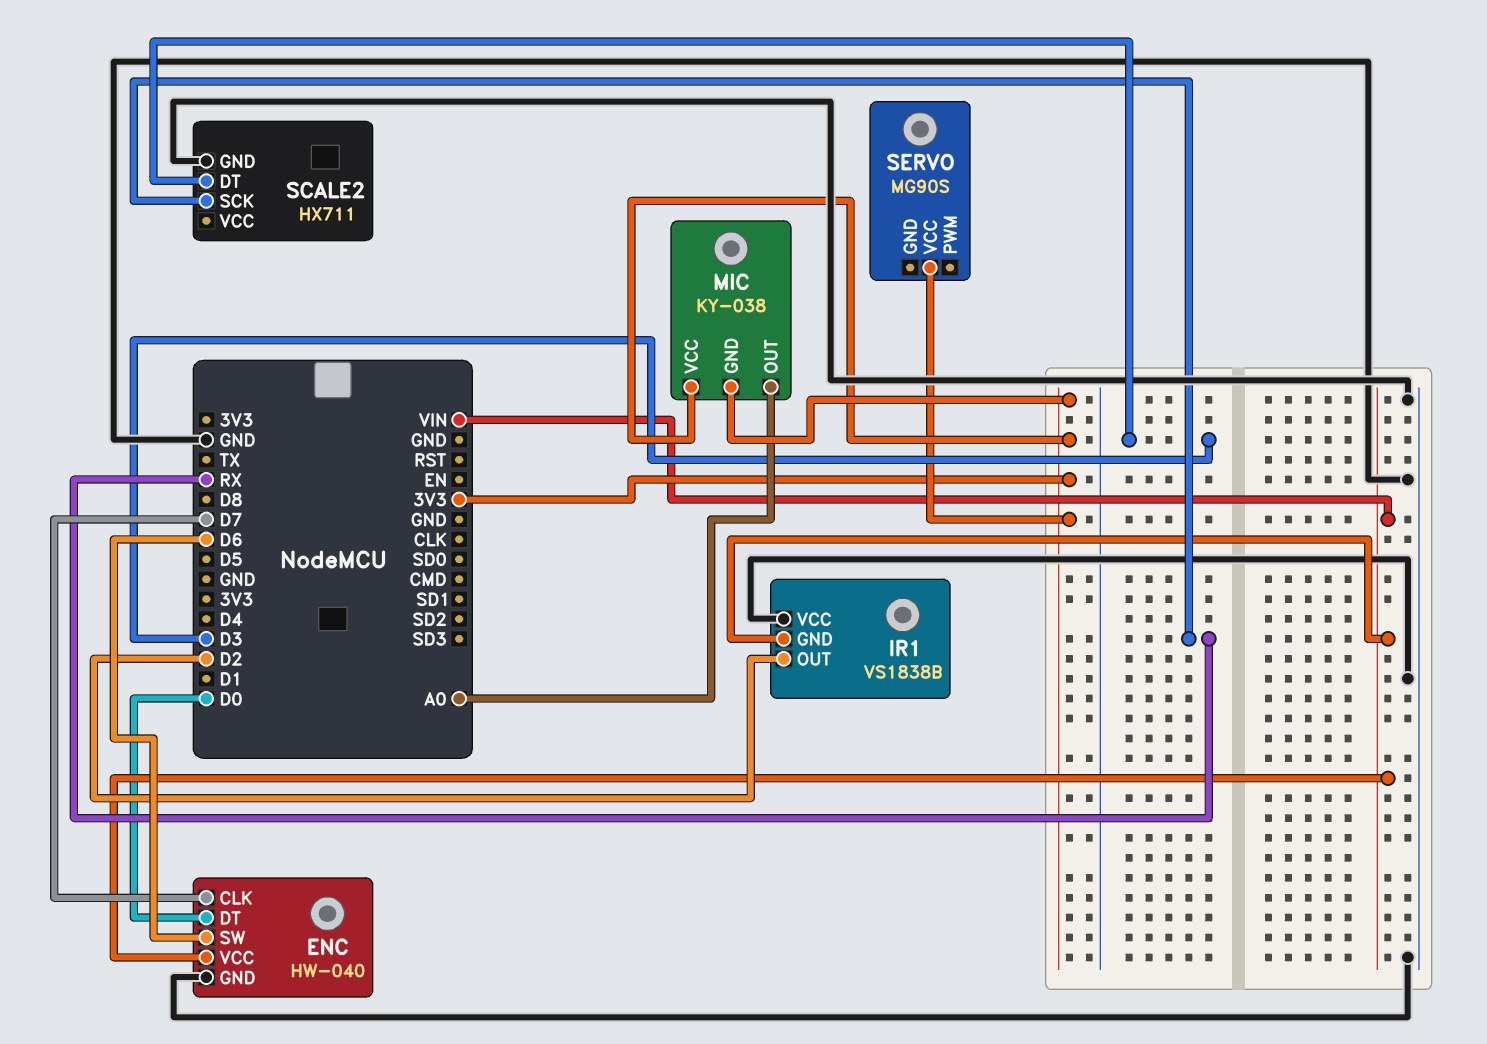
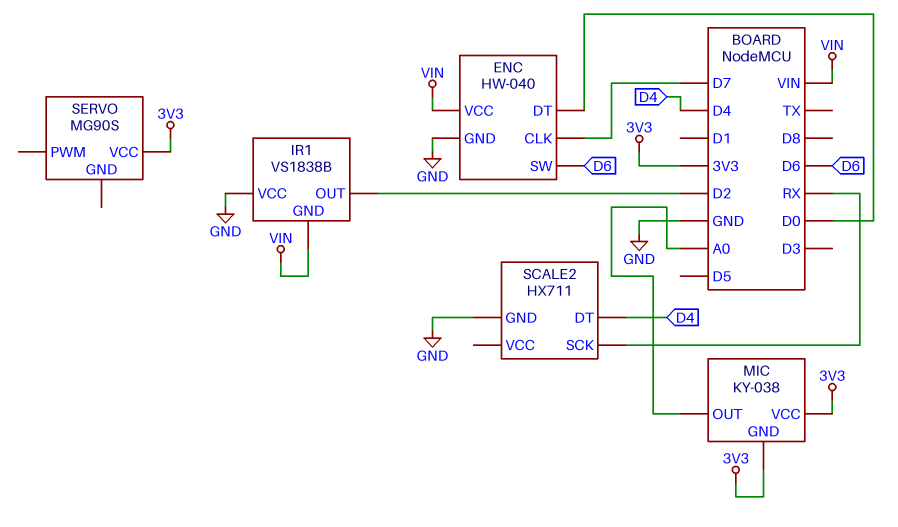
SCALE2 pin DT: D3 -> D4

